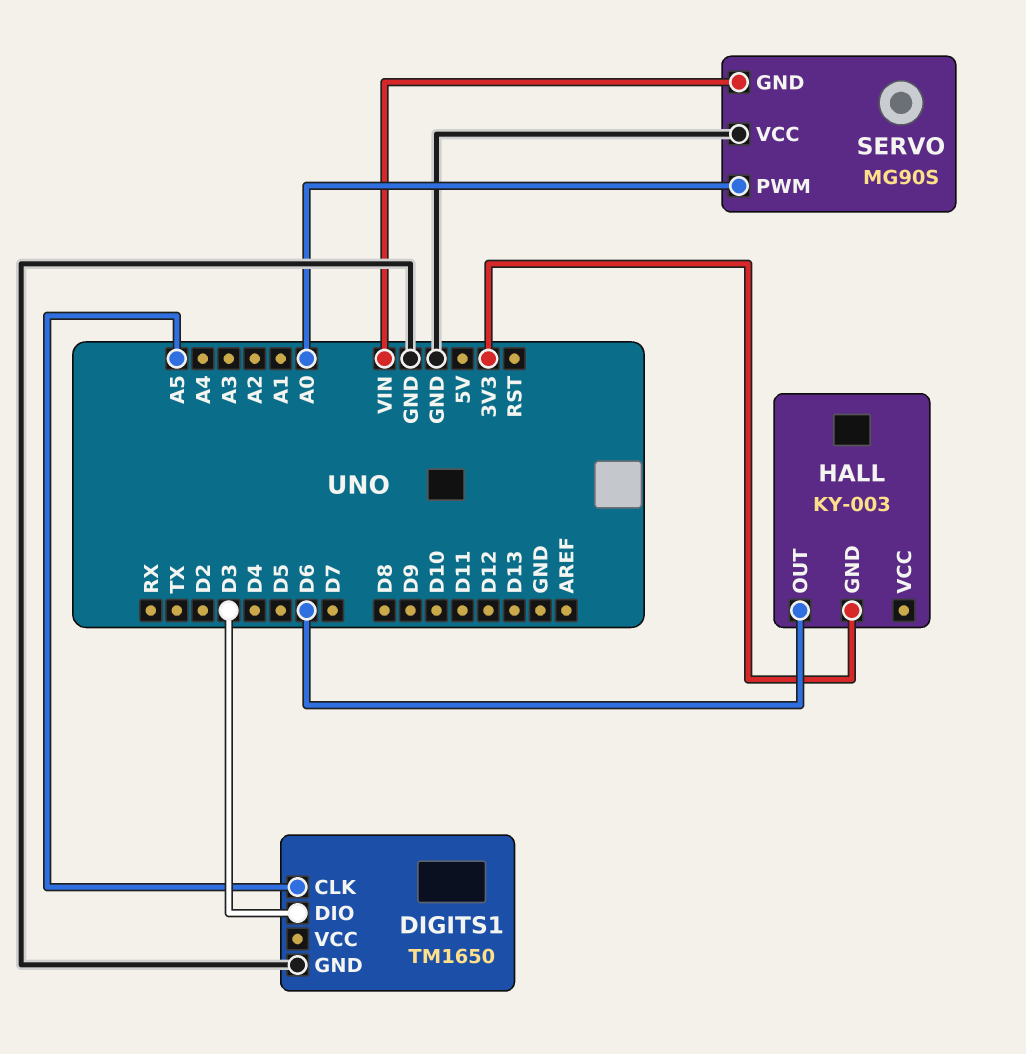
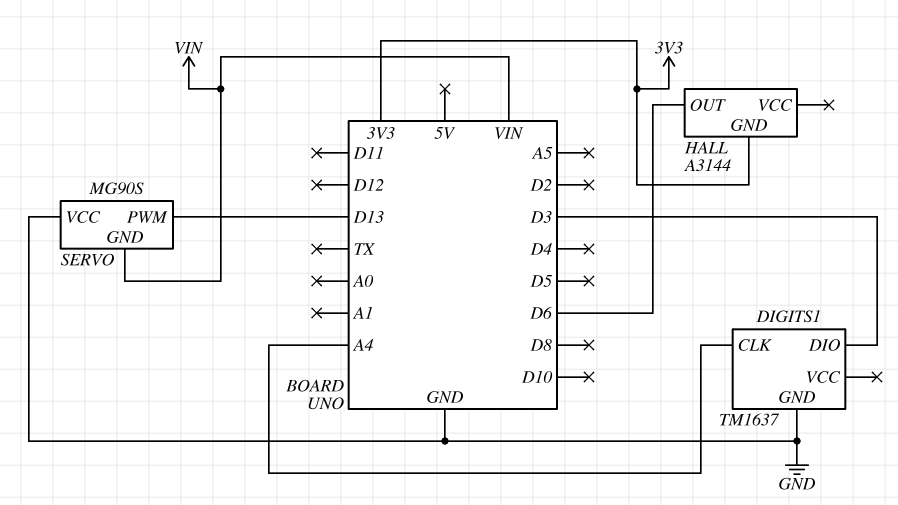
DIGITS1: TM1650 -> TM1637
DIGITS1 pin CLK: A5 -> A4
HALL: KY-003 -> A3144
SERVO pin PWM: A0 -> D13

